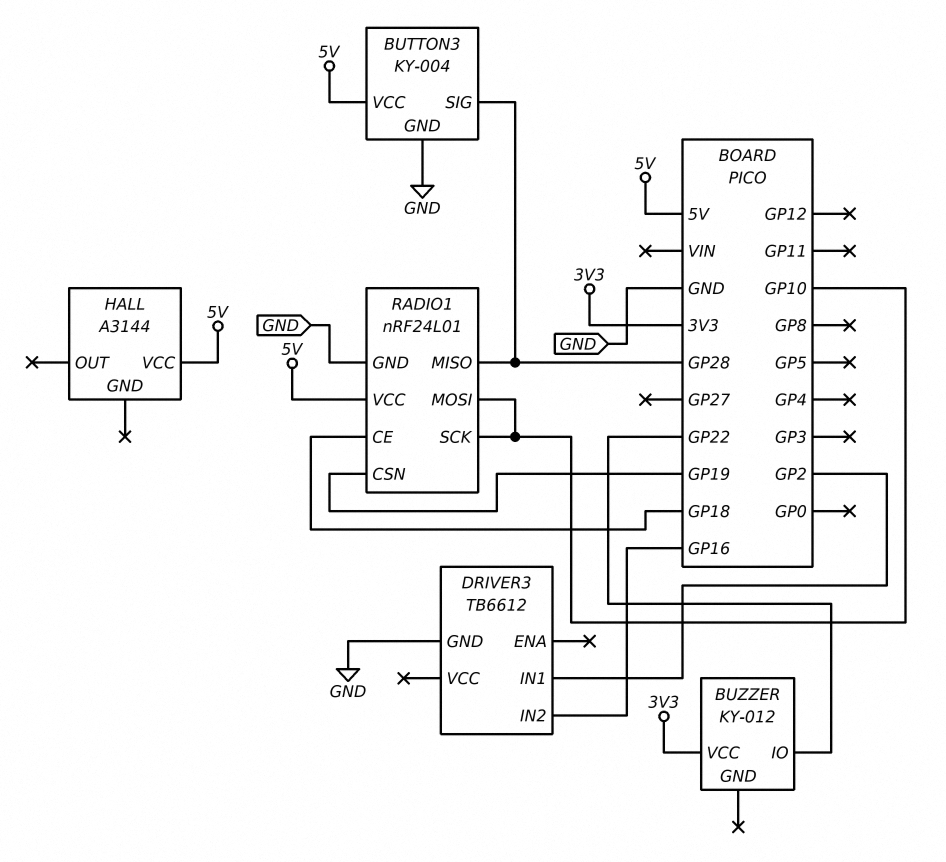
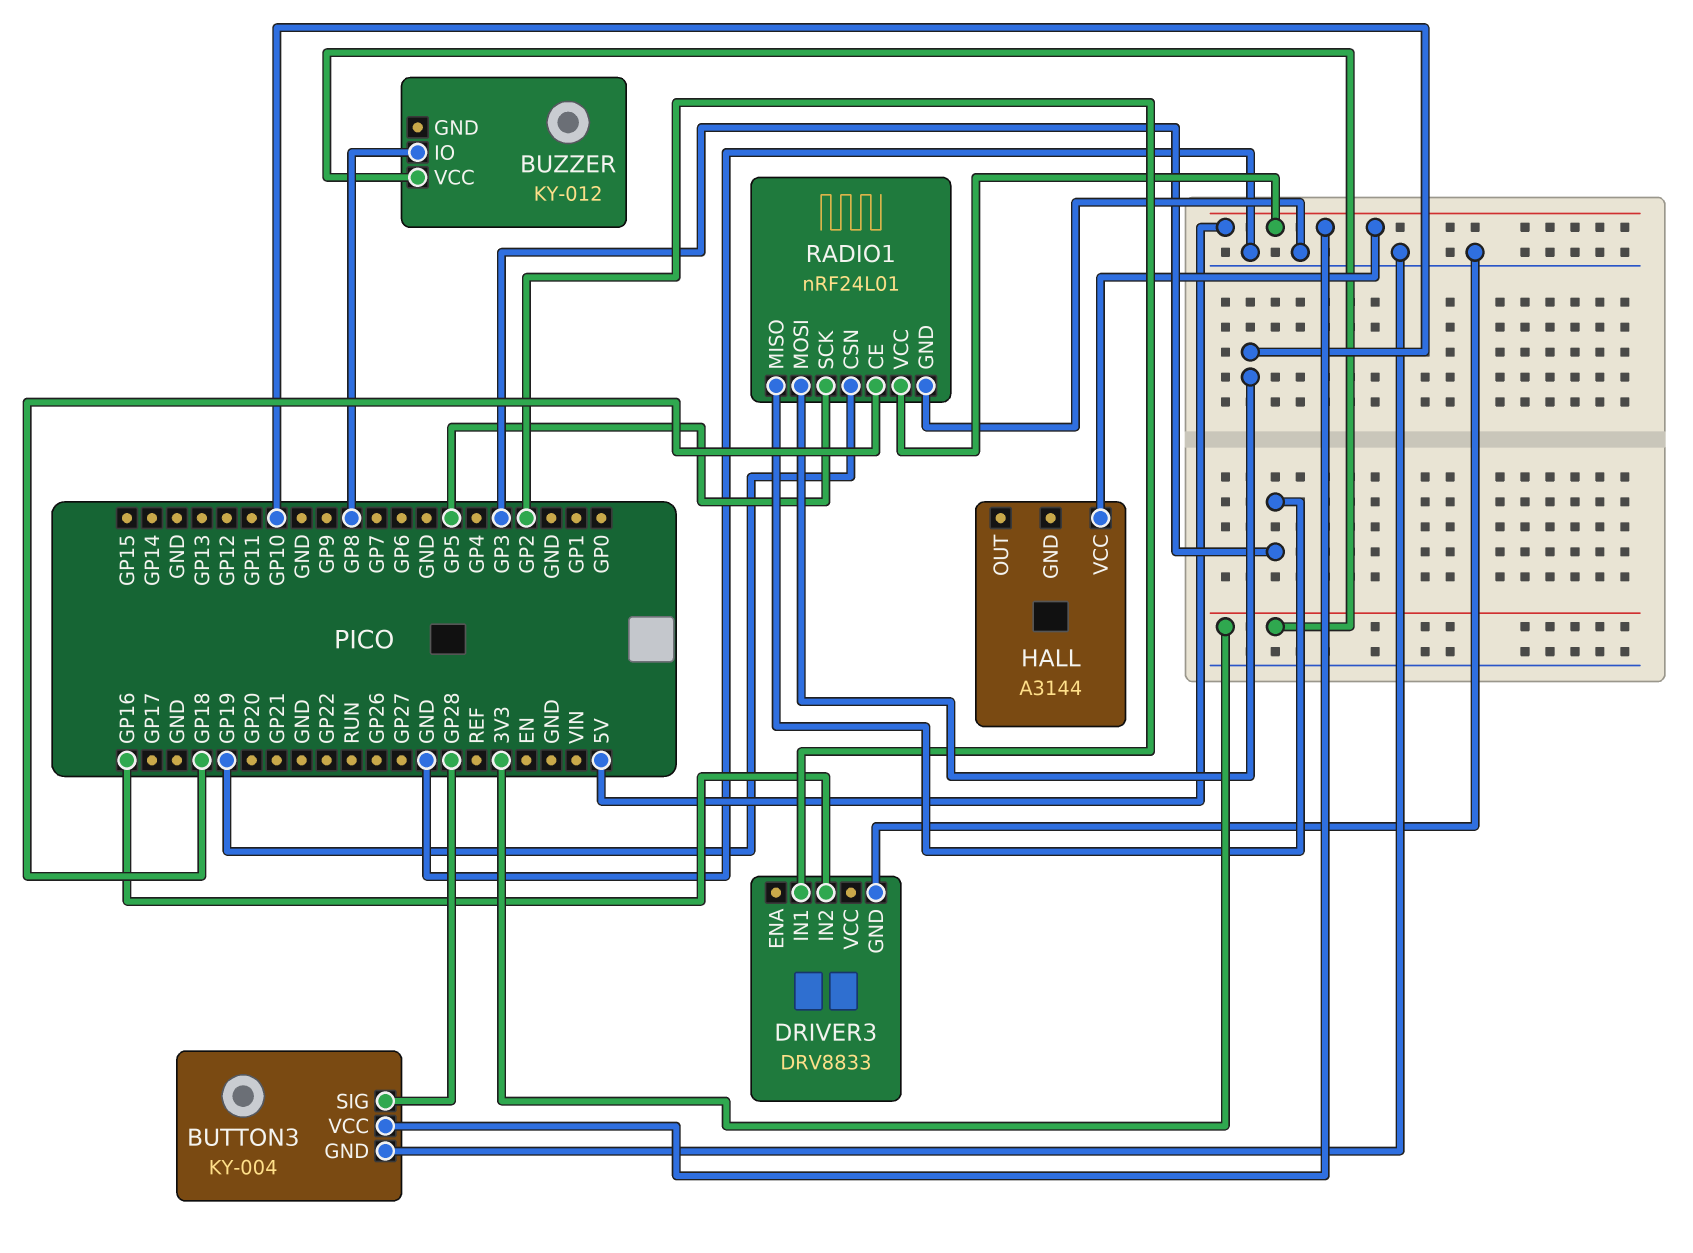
BUZZER pin IO: GP22 -> GP8
DRIVER3: TB6612 -> DRV8833
RADIO1 pin MISO: GP28 -> GP3
RADIO1 pin SCK: GP10 -> GP5

